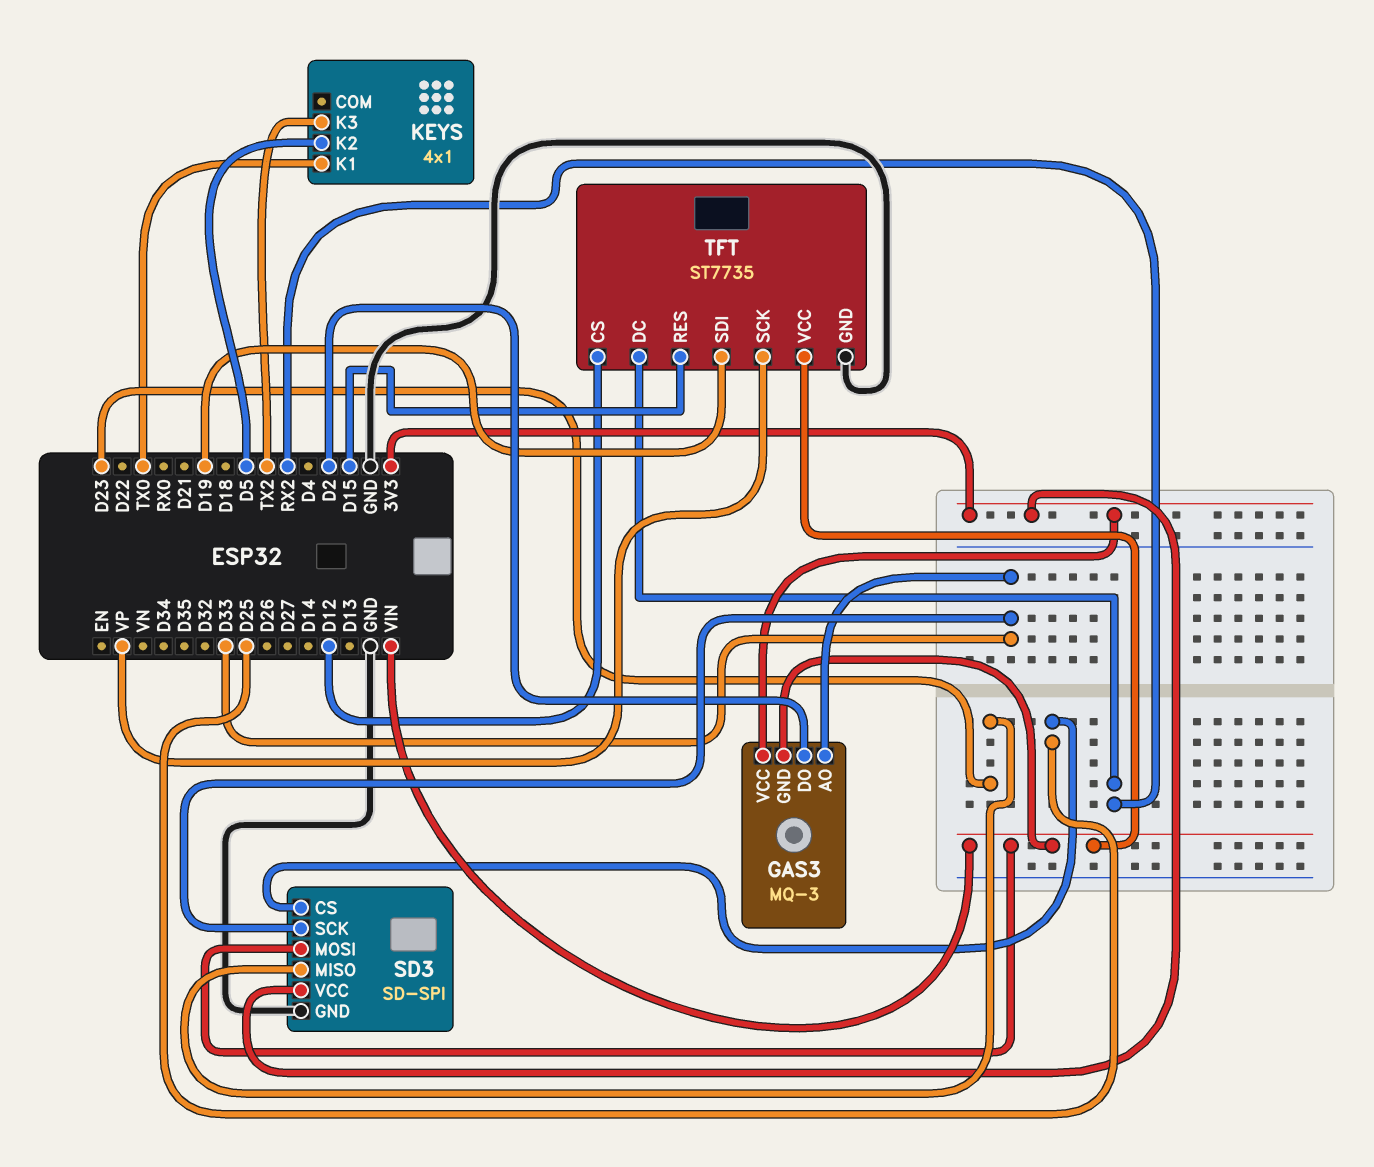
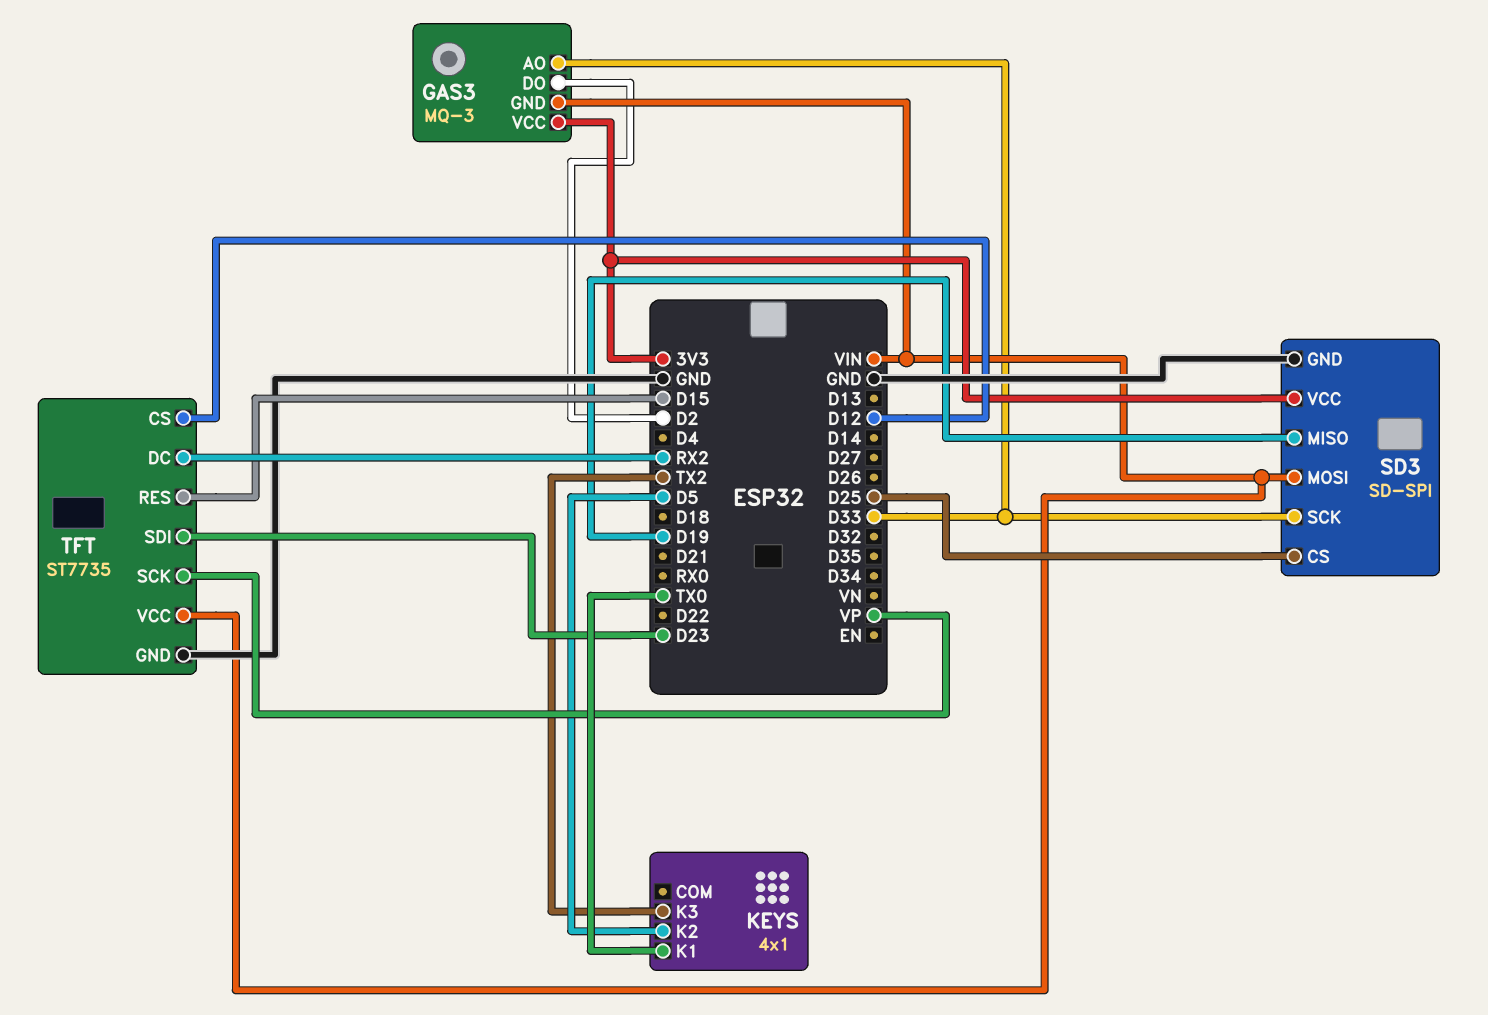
SD3 pin MISO: D23 -> D19
TFT pin SDI: D19 -> D23

